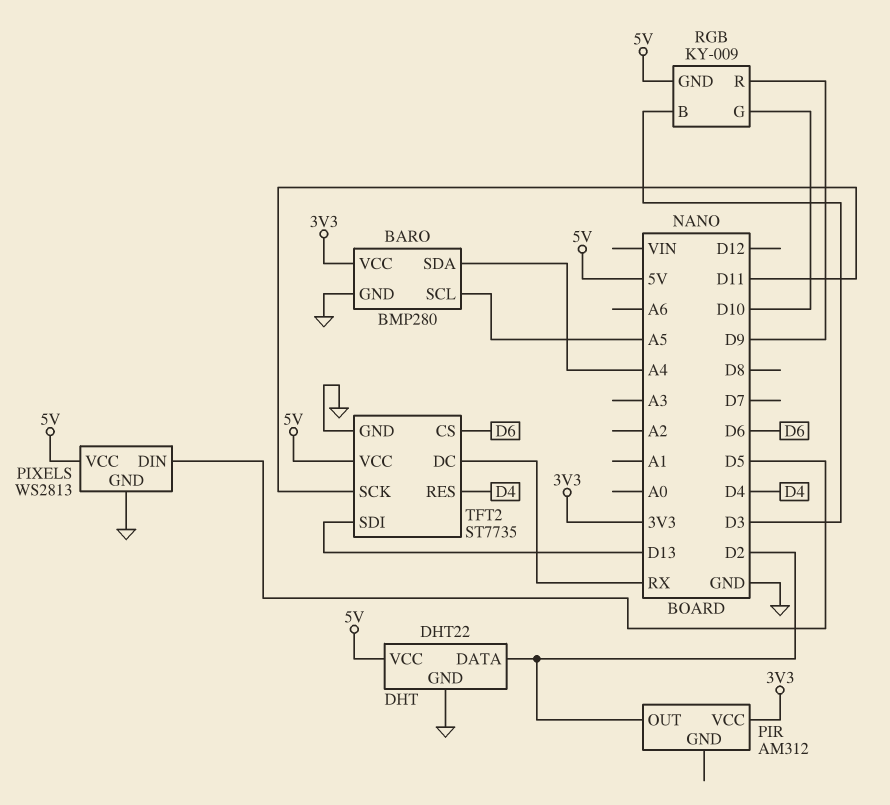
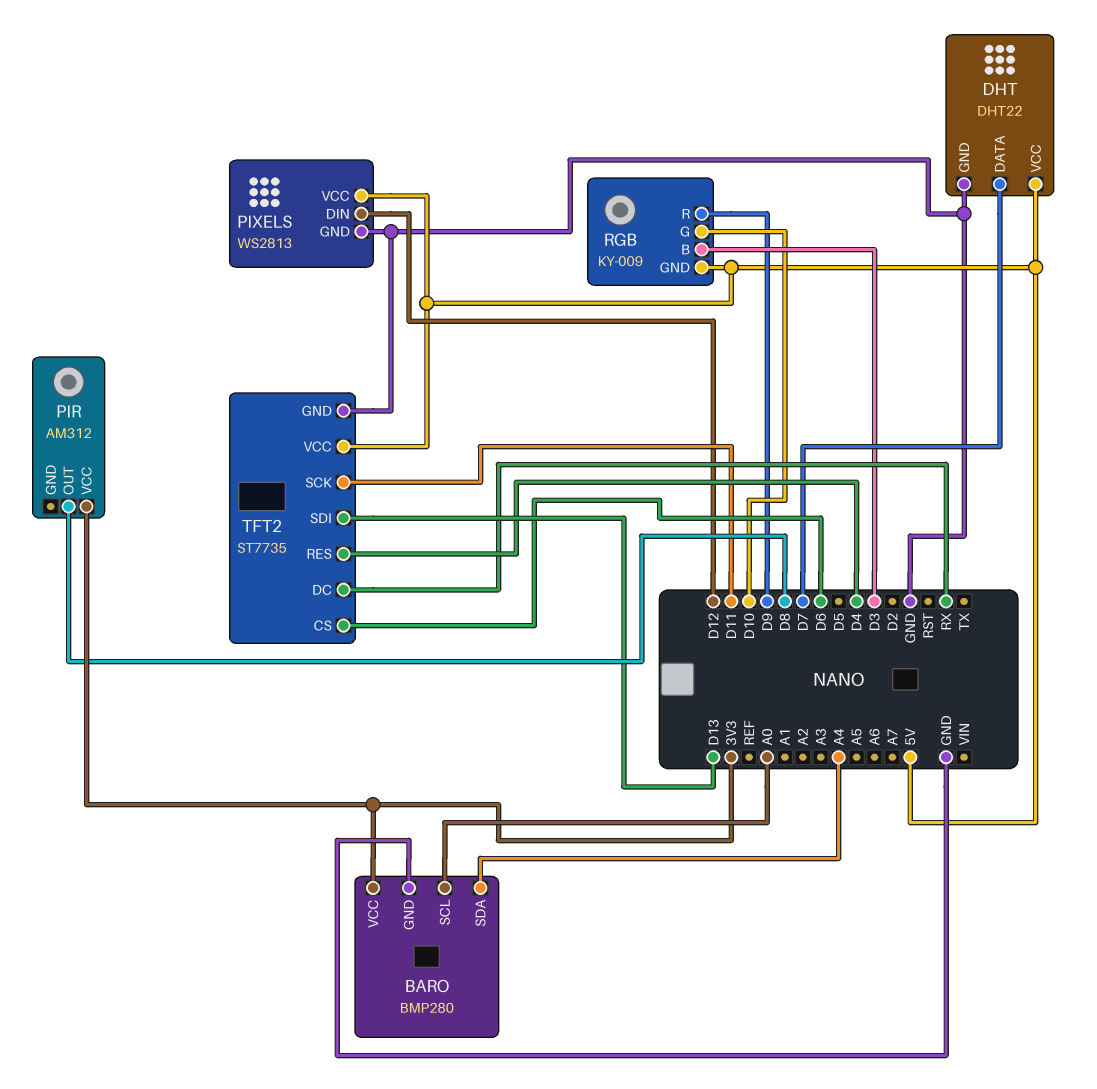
BARO pin SCL: A5 -> A0
DHT pin DATA: D2 -> D7
PIR pin OUT: D2 -> D8
PIXELS pin DIN: D5 -> D12

